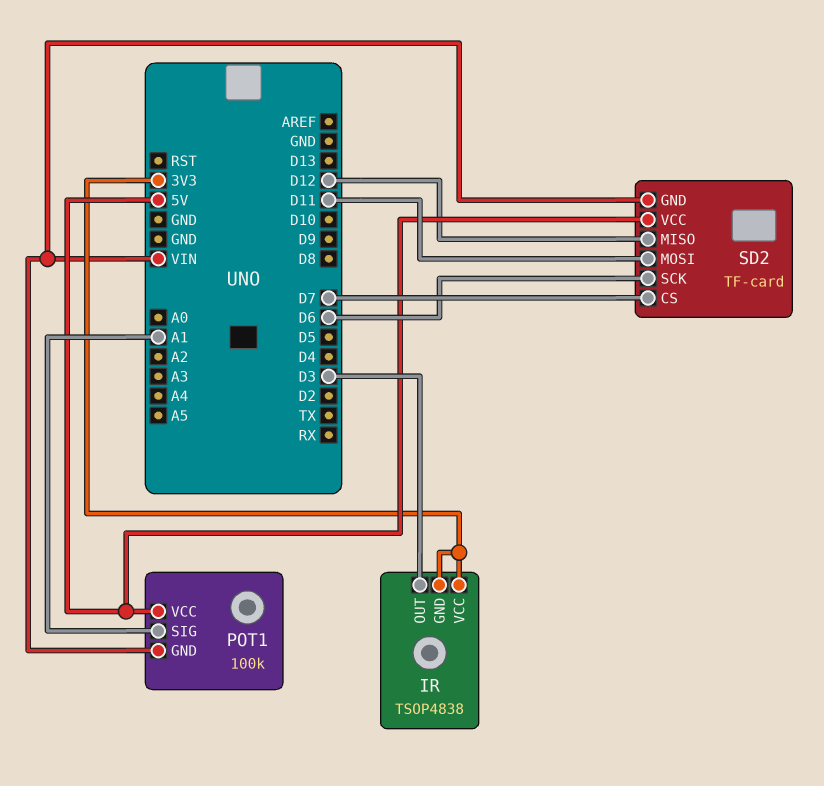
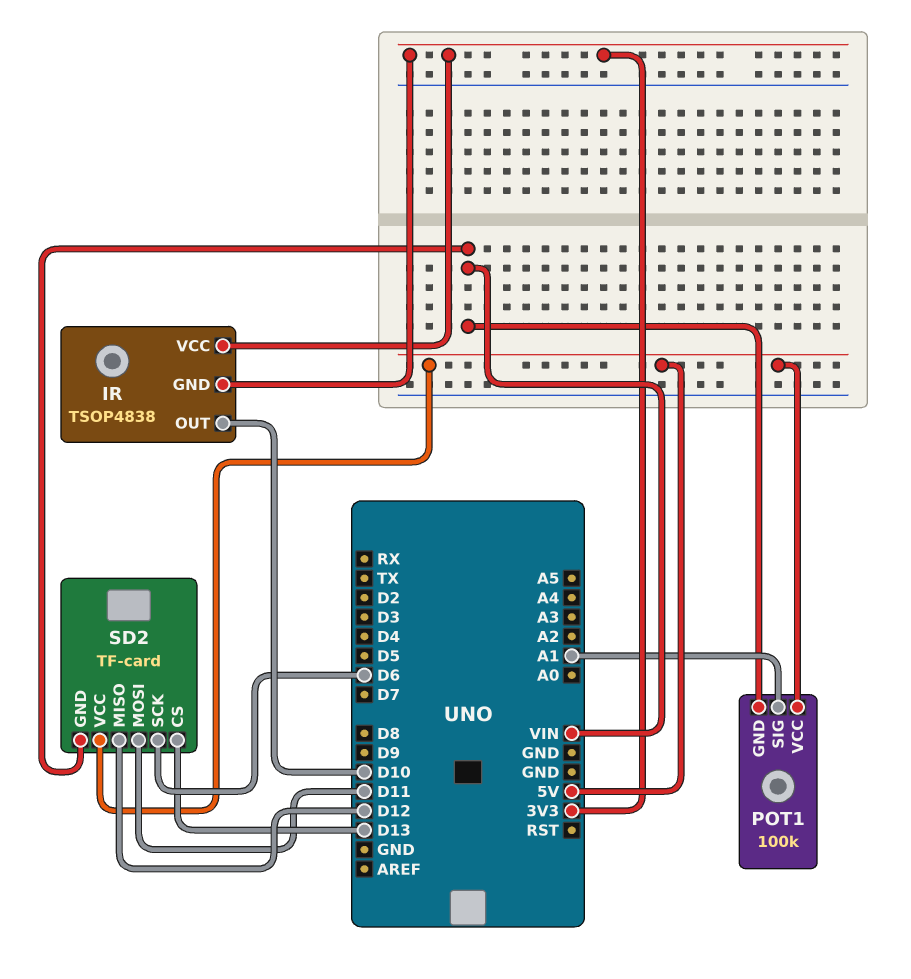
IR pin OUT: D3 -> D10
SD2 pin CS: D7 -> D13

